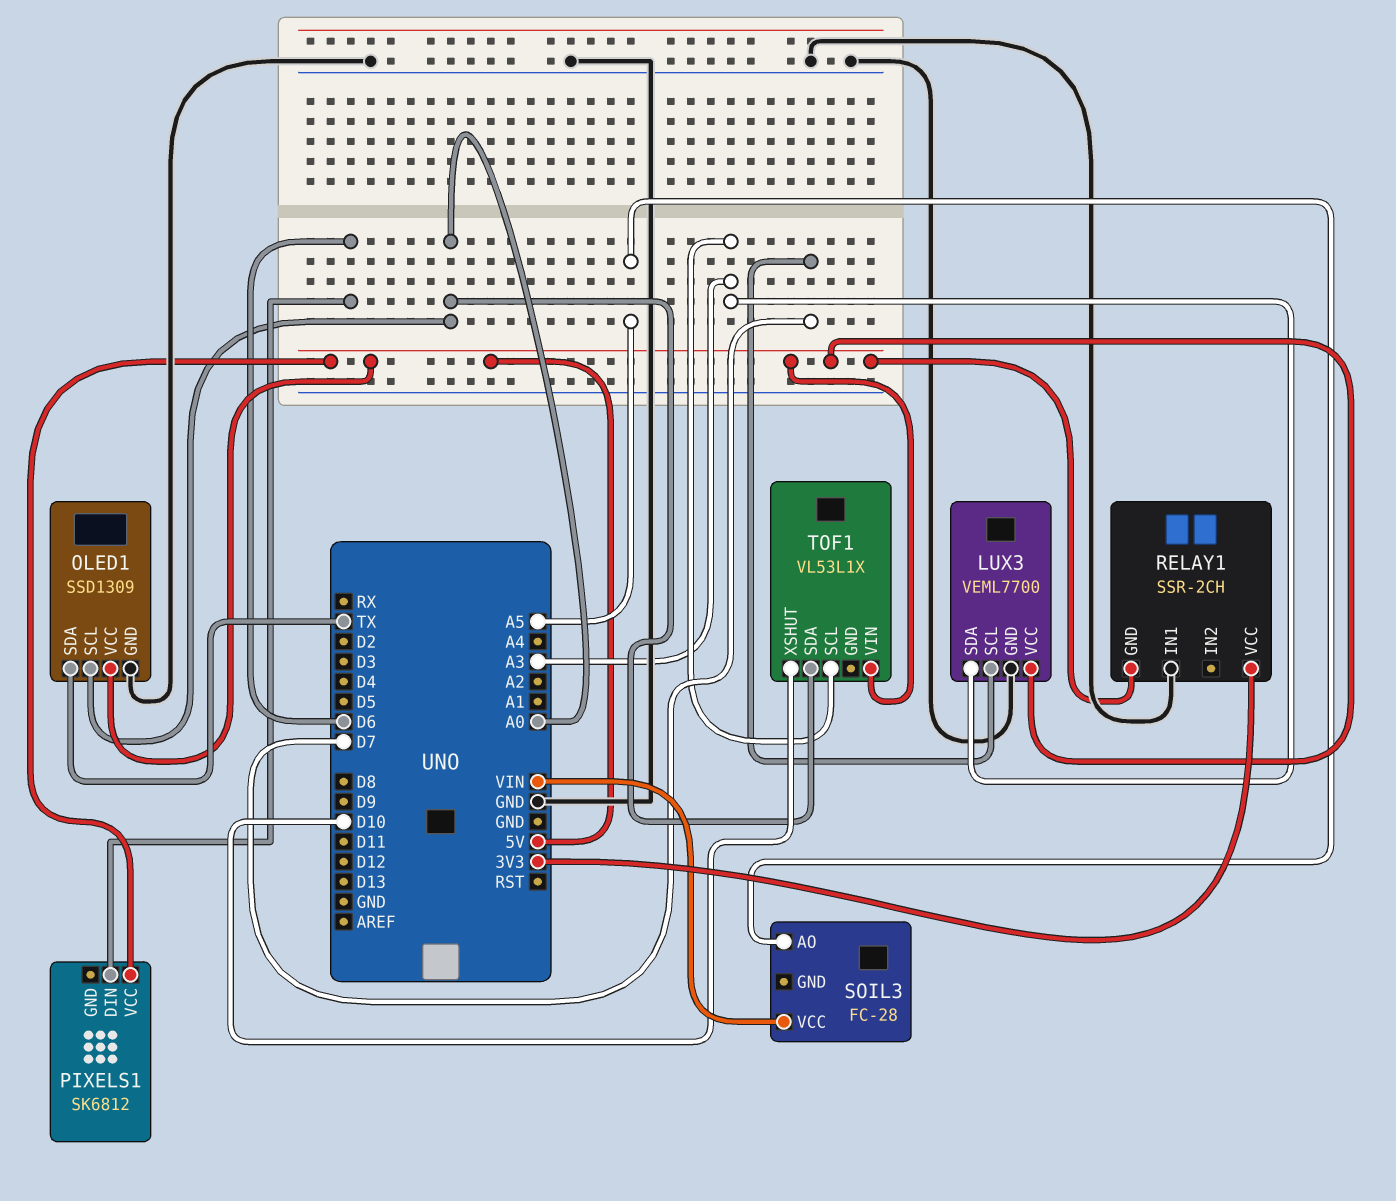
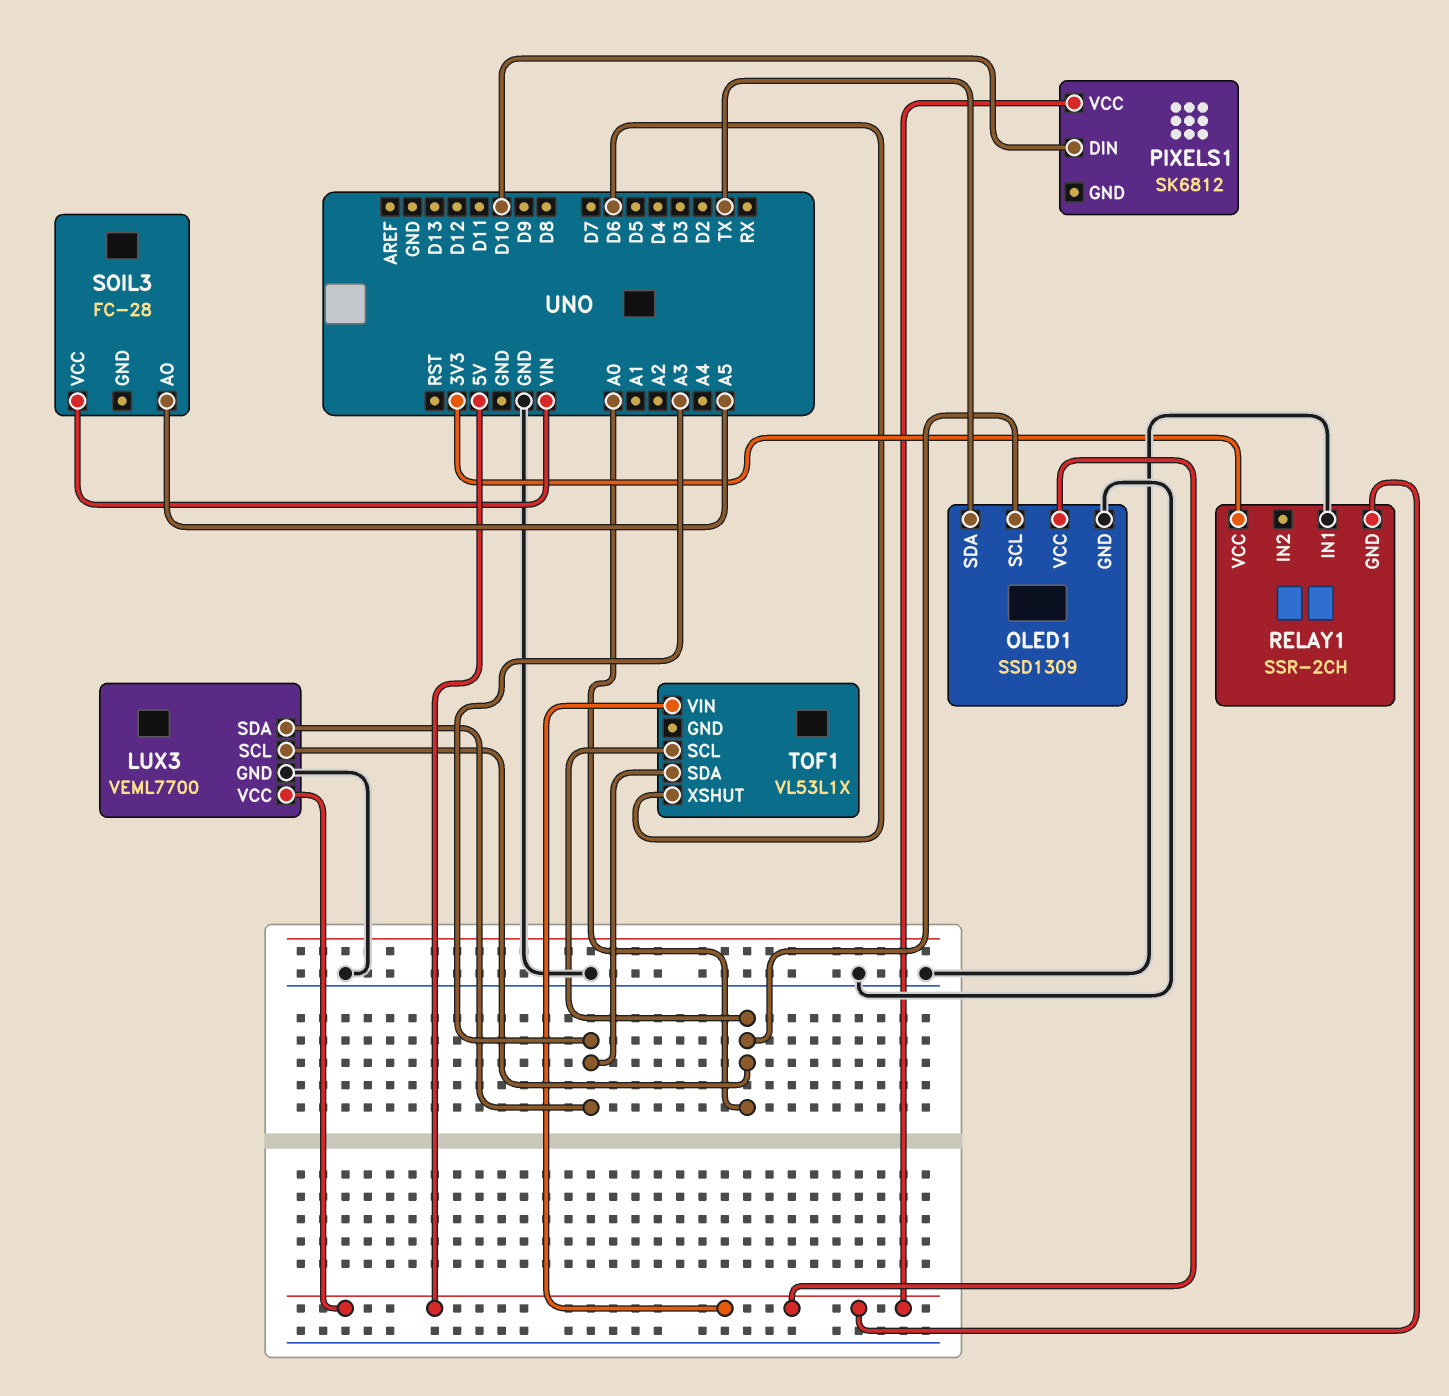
LUX3 pin SCL: D7 -> A0
PIXELS1 pin DIN: D6 -> D10
TOF1 pin SCL: A3 -> A0
TOF1 pin SDA: A0 -> A3
TOF1 pin XSHUT: D10 -> D6

